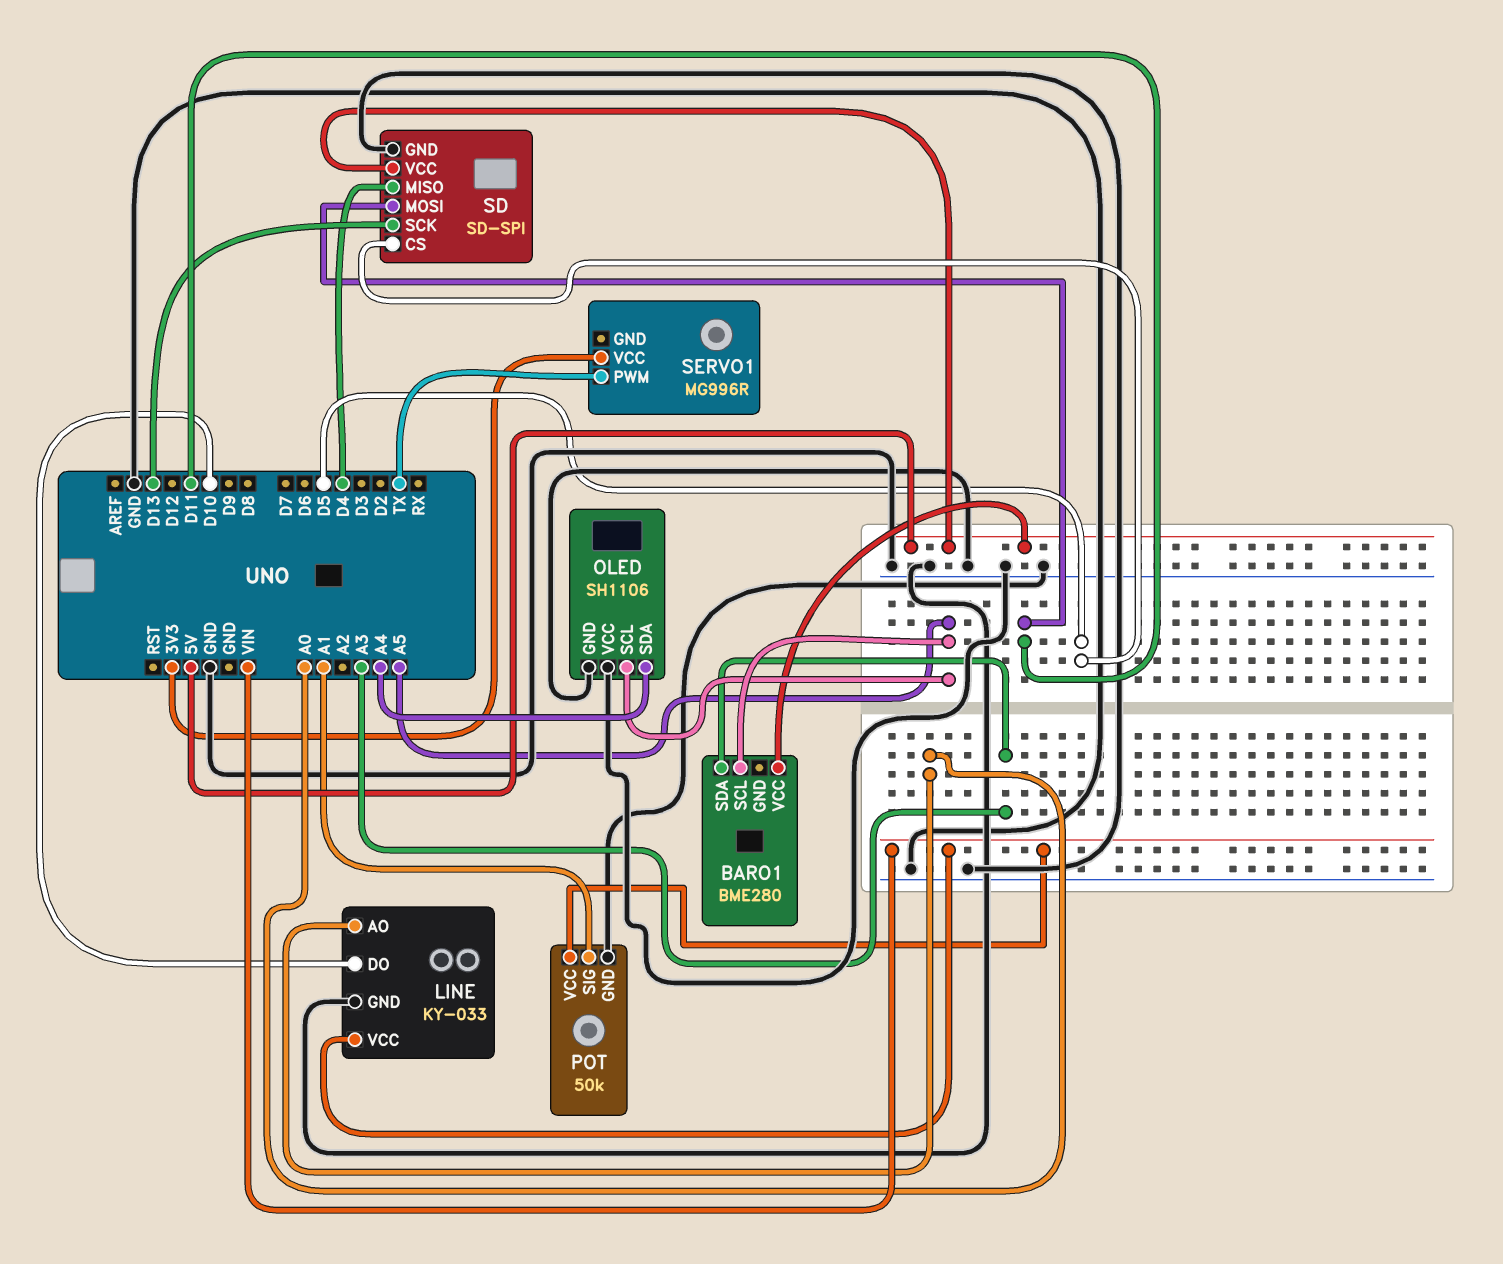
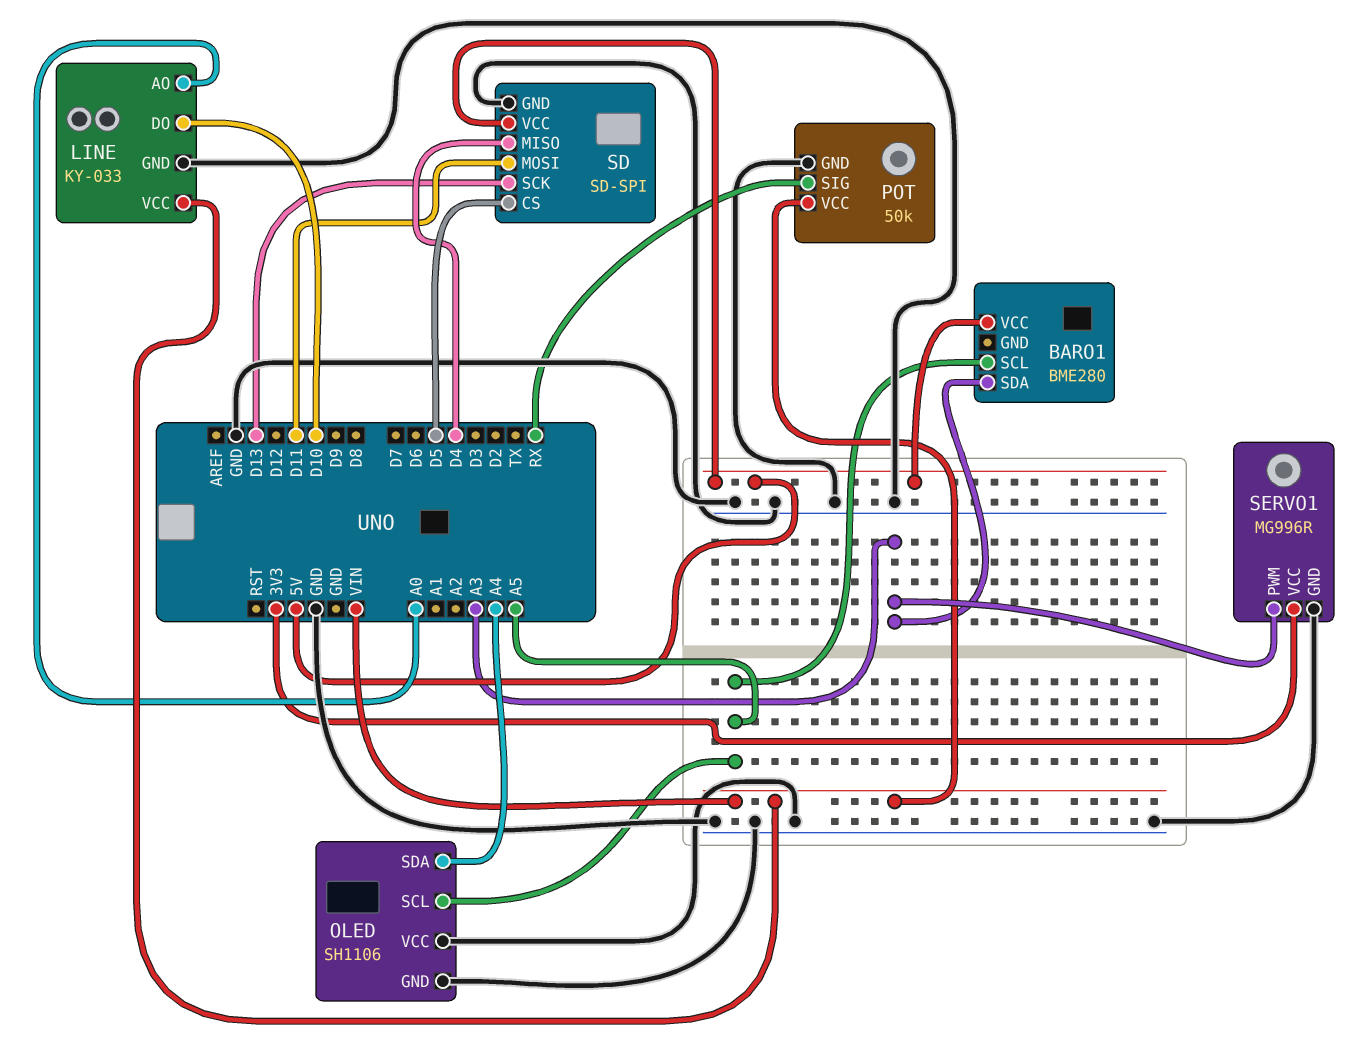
POT pin SIG: A1 -> RX
SERVO1 pin GND: none -> GND
SERVO1 pin PWM: TX -> A3

